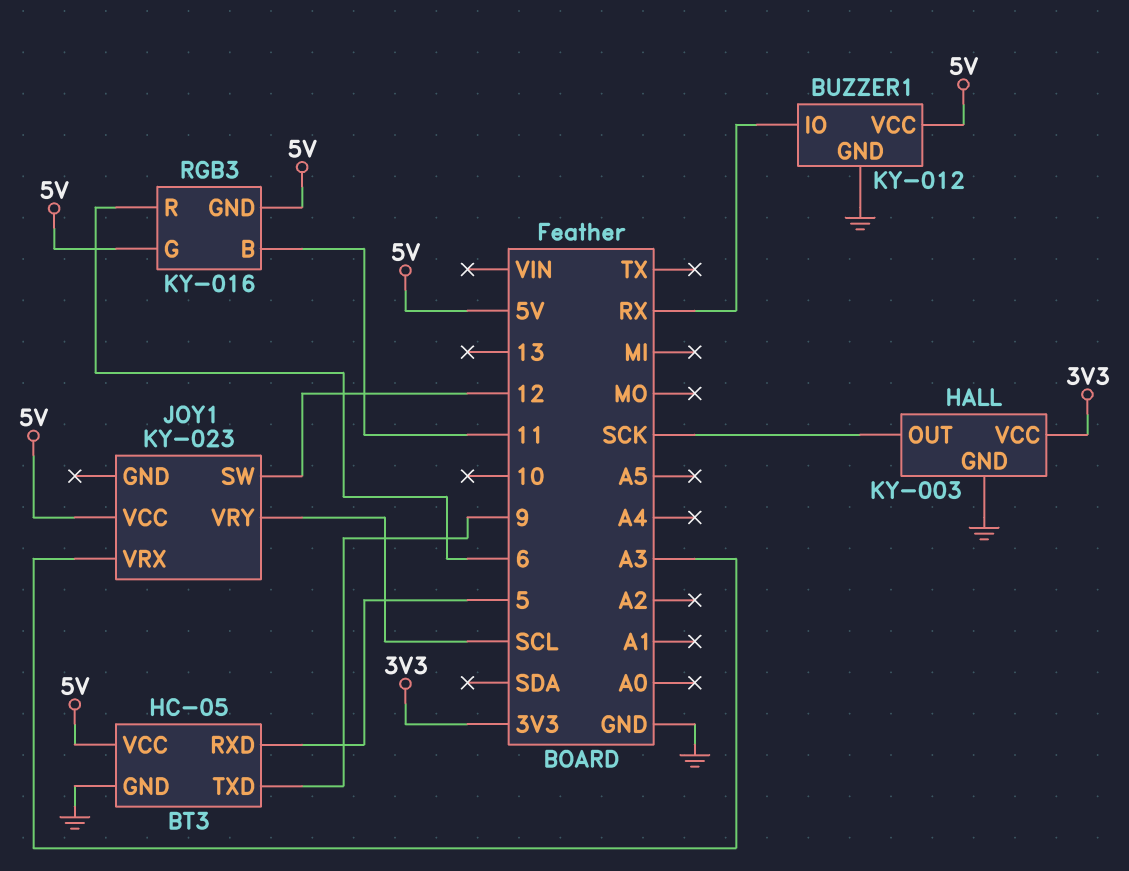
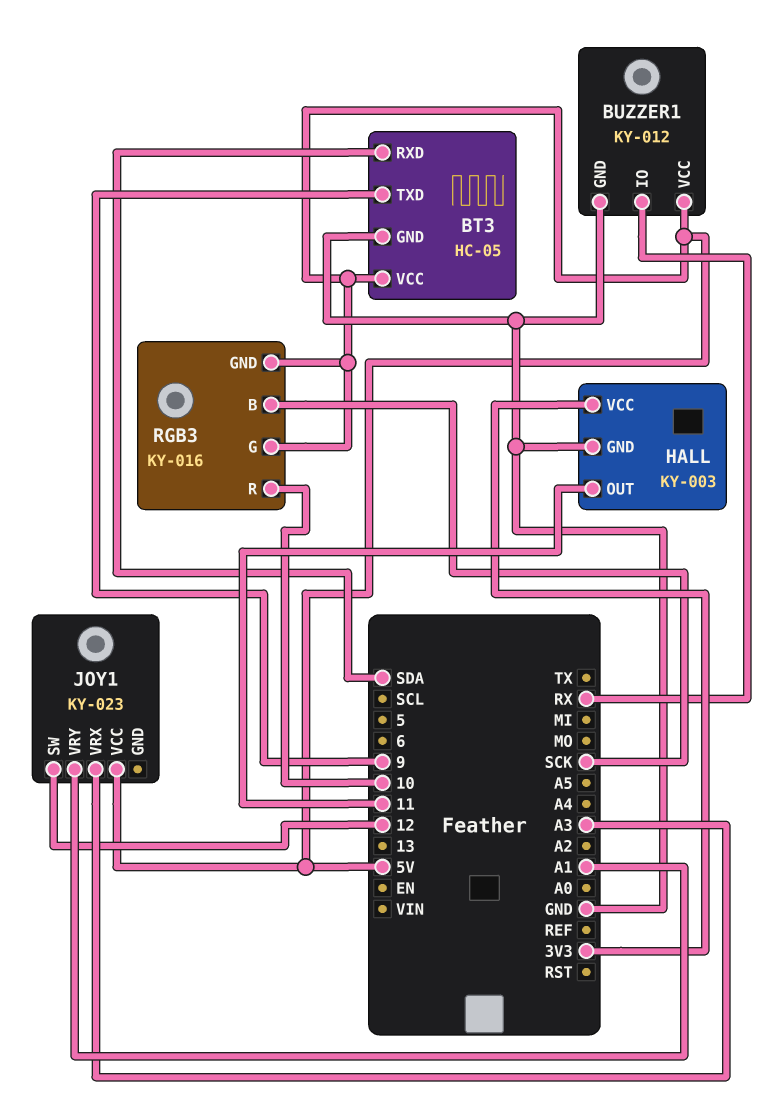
BT3 pin RXD: 5 -> SDA
HALL pin OUT: SCK -> 11
JOY1 pin VRY: SCL -> A1
RGB3 pin B: 11 -> SCK
RGB3 pin R: 6 -> 10

